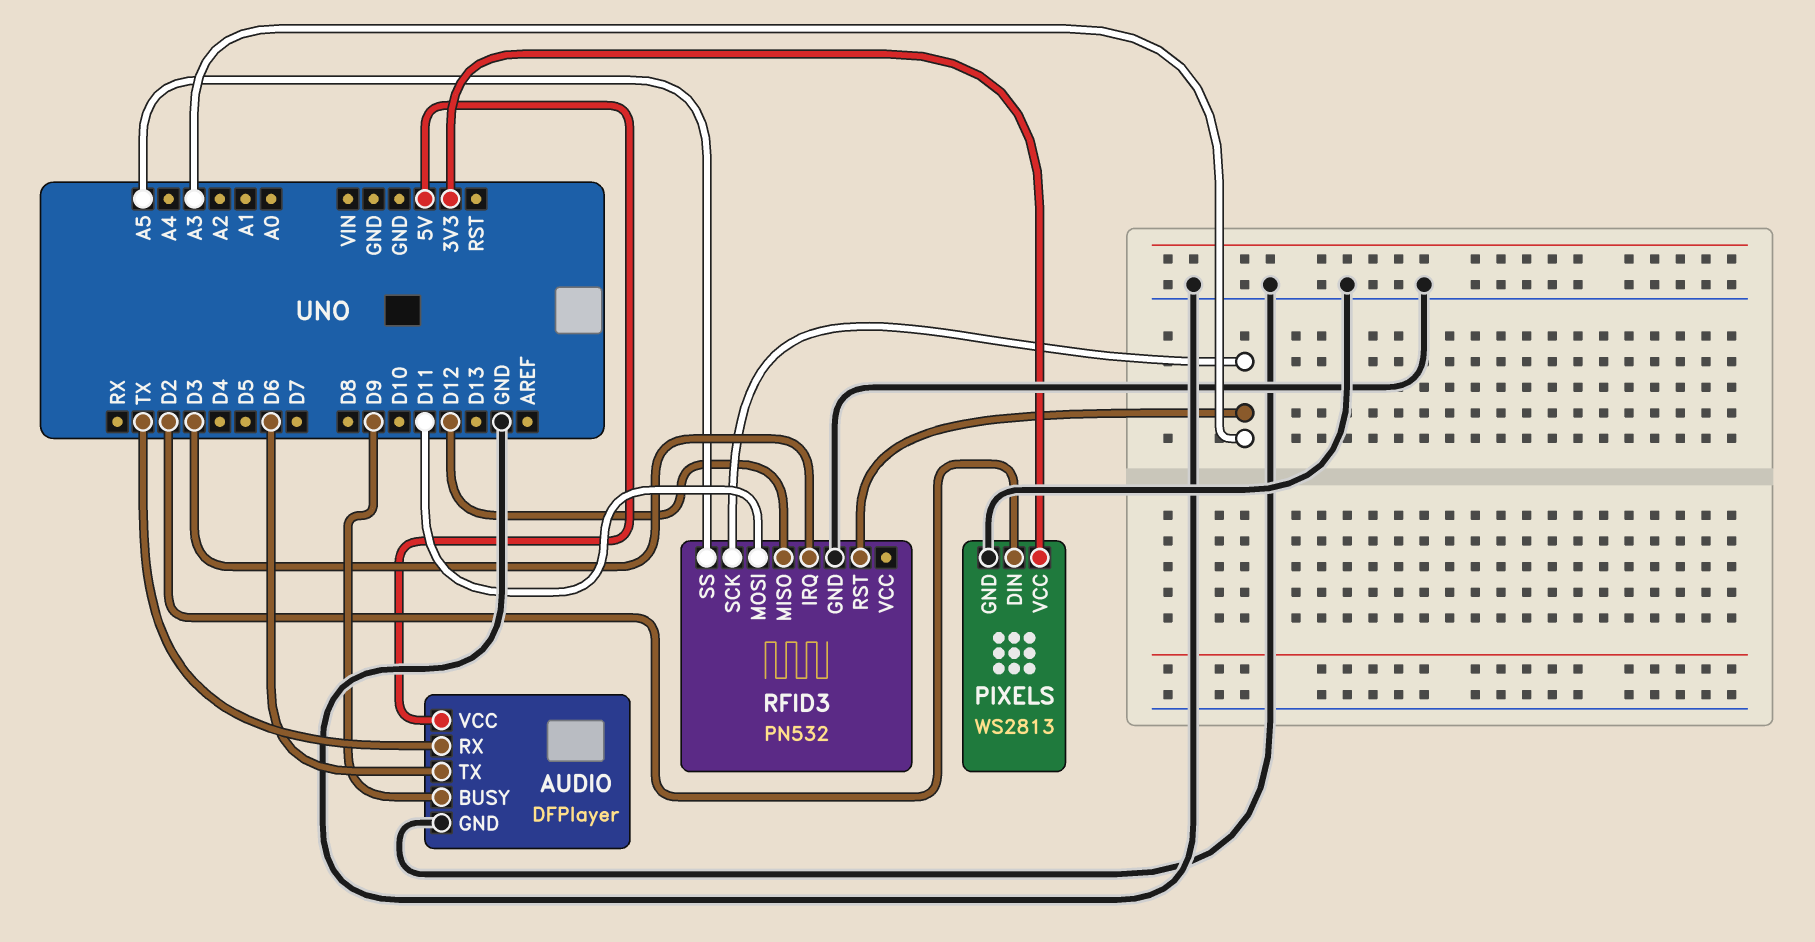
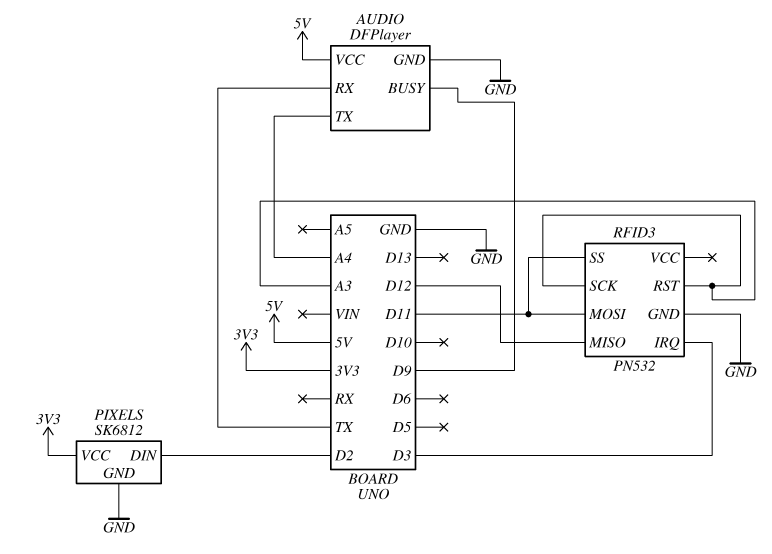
AUDIO pin TX: D6 -> A4
PIXELS: WS2813 -> SK6812
RFID3 pin SS: A5 -> D11

